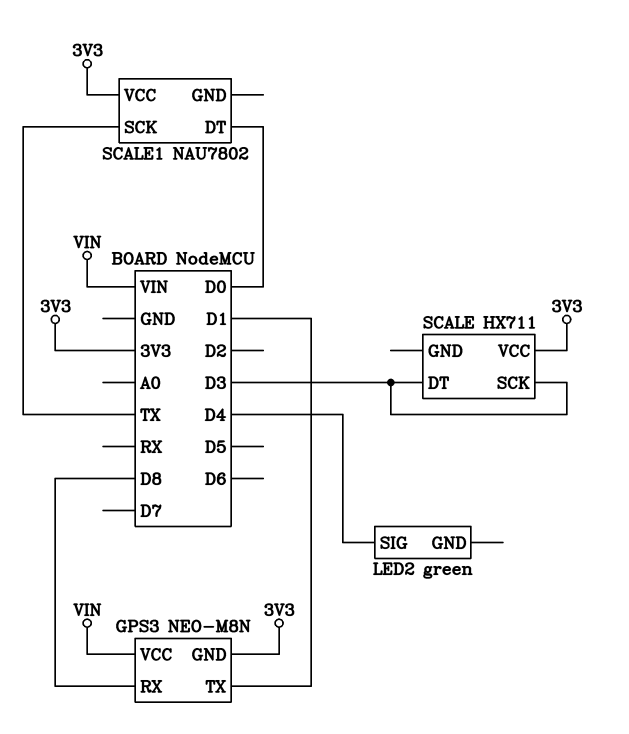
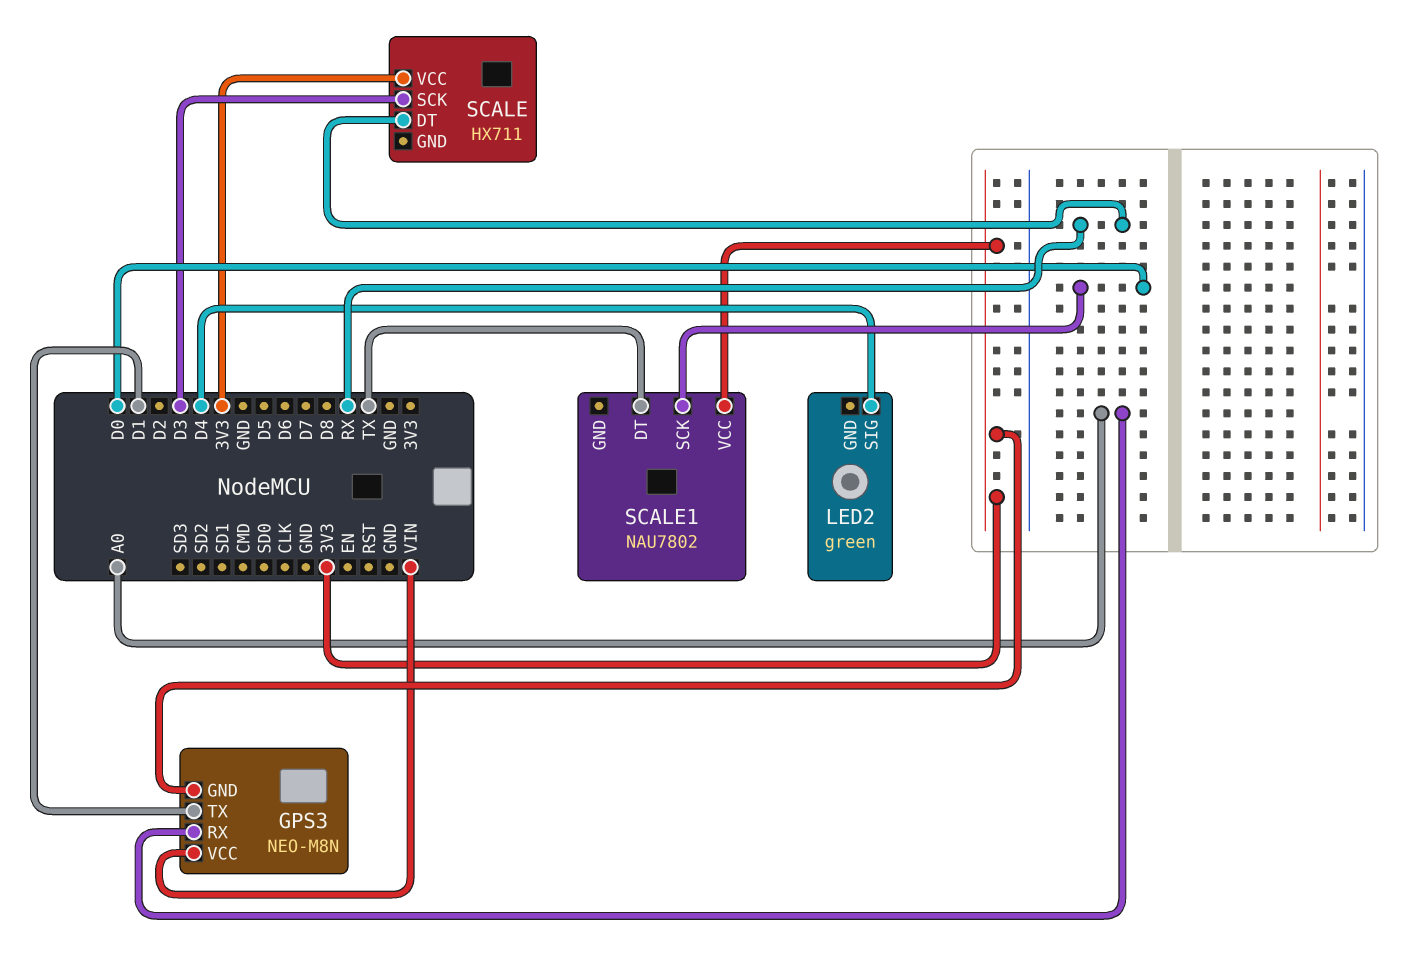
GPS3 pin RX: D8 -> A0
SCALE pin DT: D3 -> RX
SCALE1 pin DT: D0 -> TX
SCALE1 pin SCK: TX -> D0

